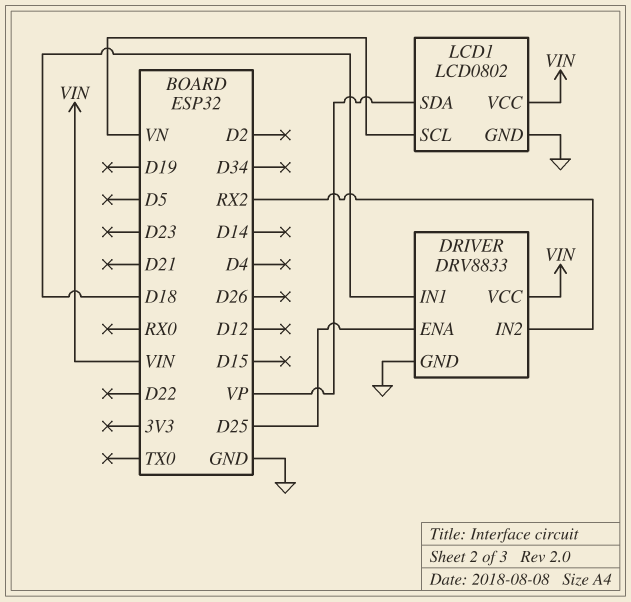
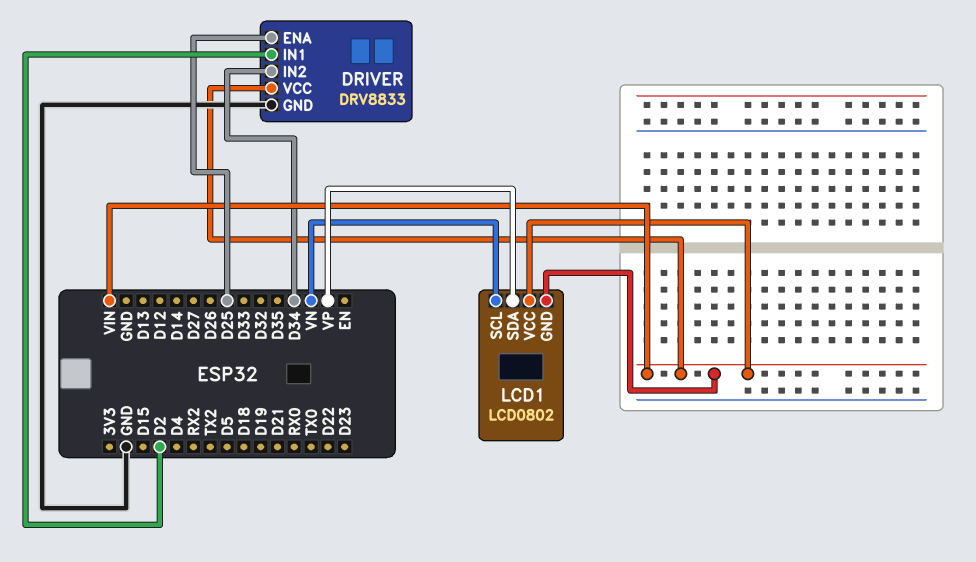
DRIVER pin IN1: D18 -> D2
DRIVER pin IN2: RX2 -> D34
LCD1 pin GND: GND -> VIN

